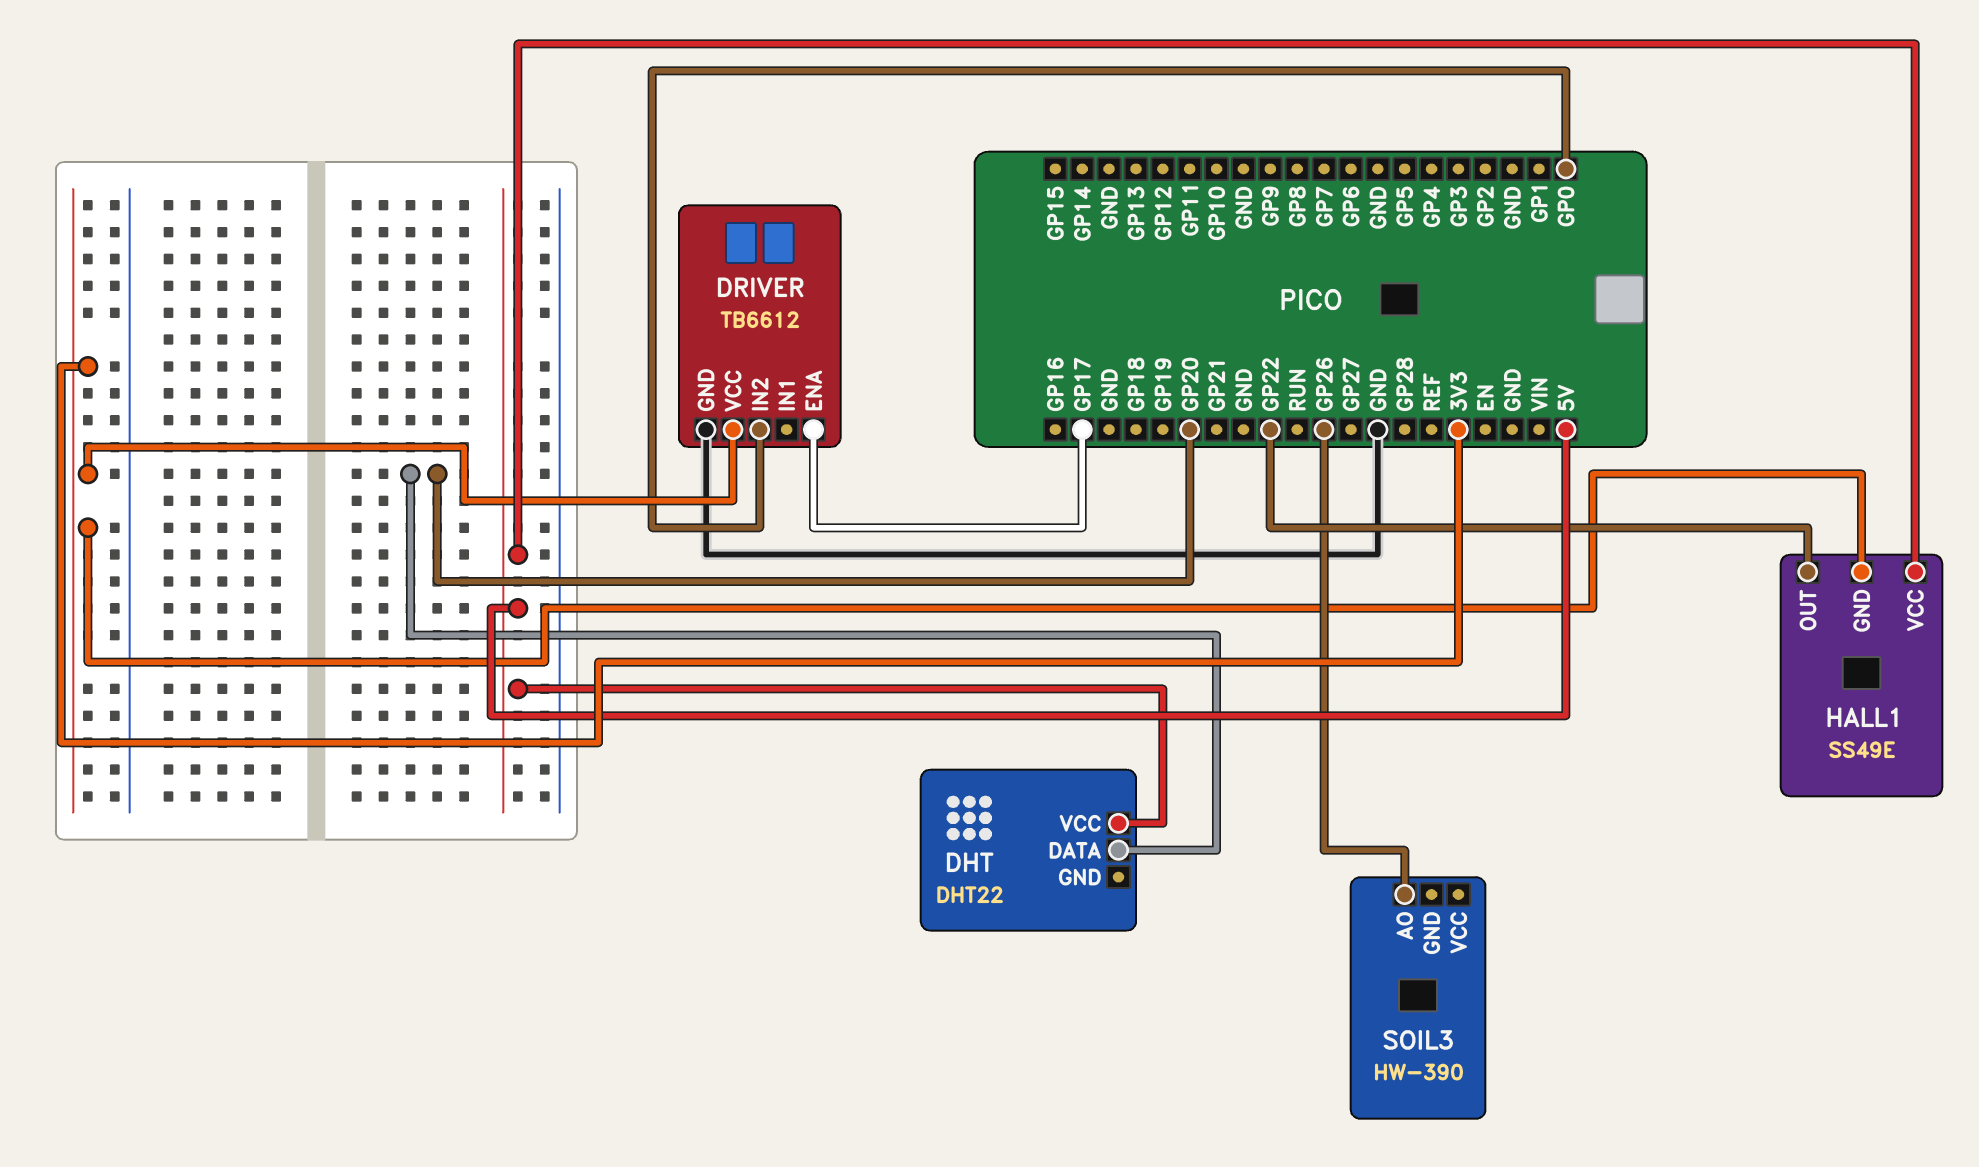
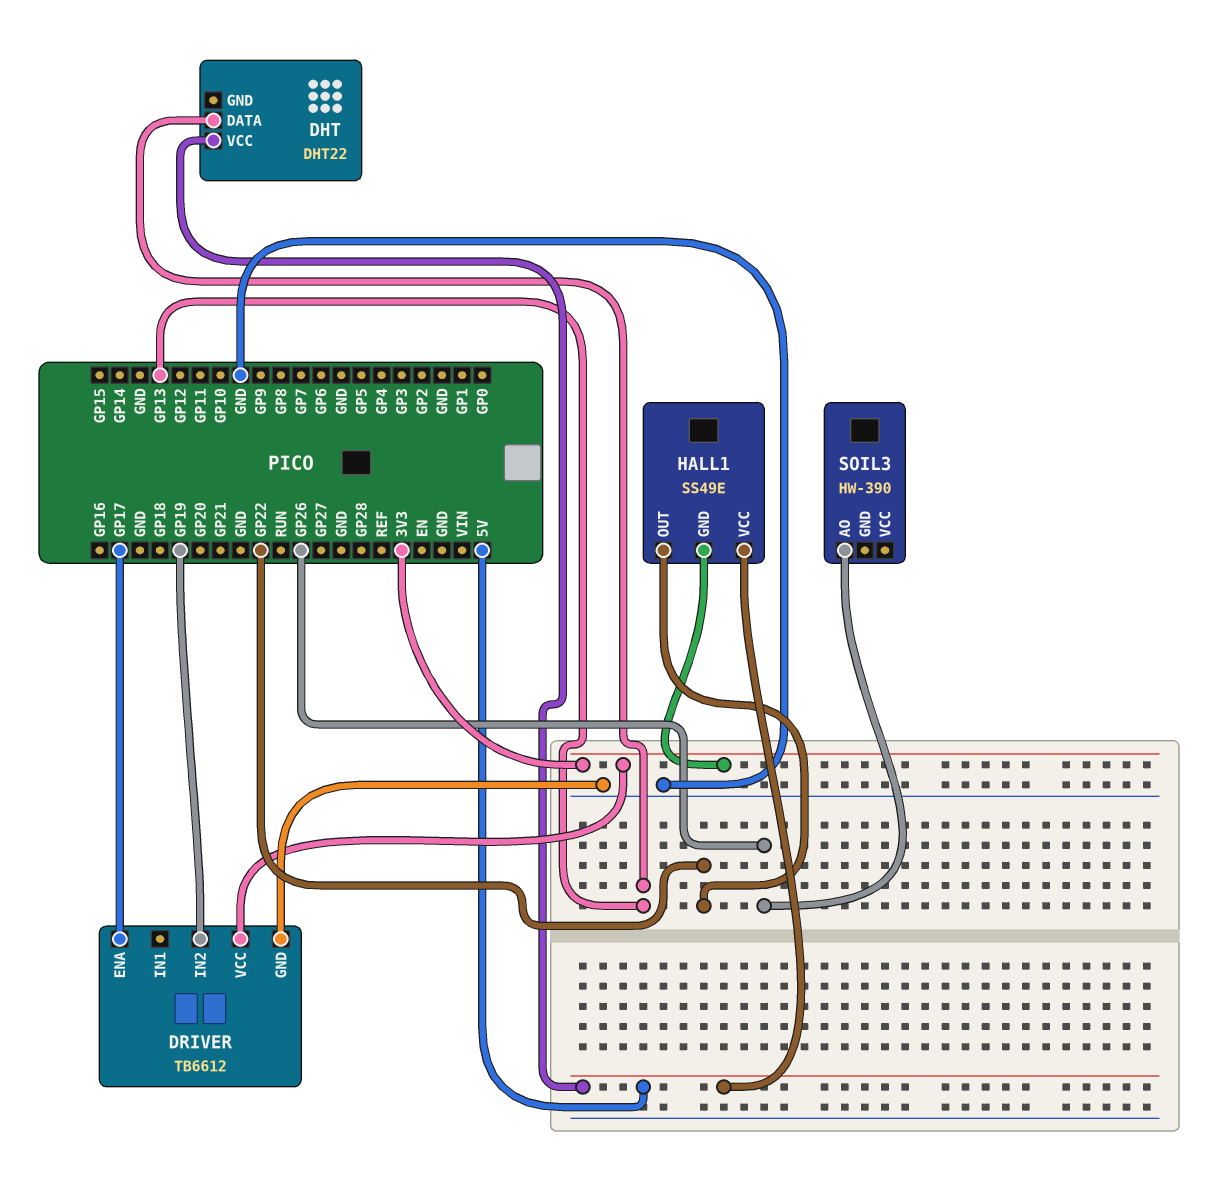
DHT pin DATA: GP20 -> GP13
DRIVER pin IN2: GP0 -> GP19

